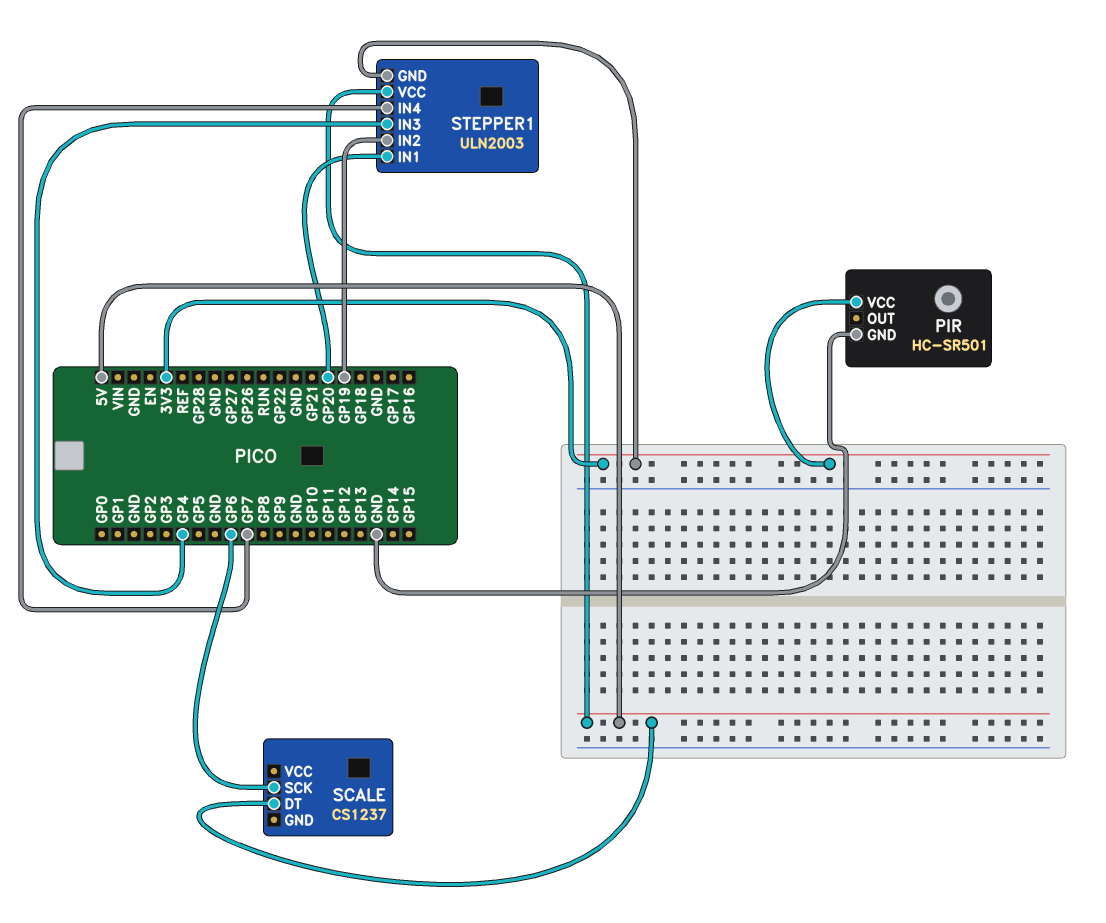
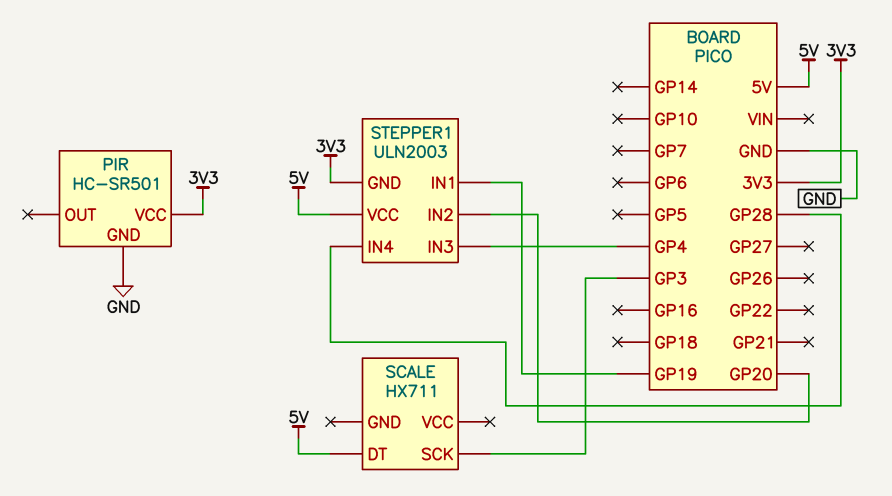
SCALE: CS1237 -> HX711
SCALE pin SCK: GP6 -> GP3
STEPPER1 pin IN1: GP20 -> GP19
STEPPER1 pin IN2: GP19 -> GP20
STEPPER1 pin IN4: GP7 -> GP28

